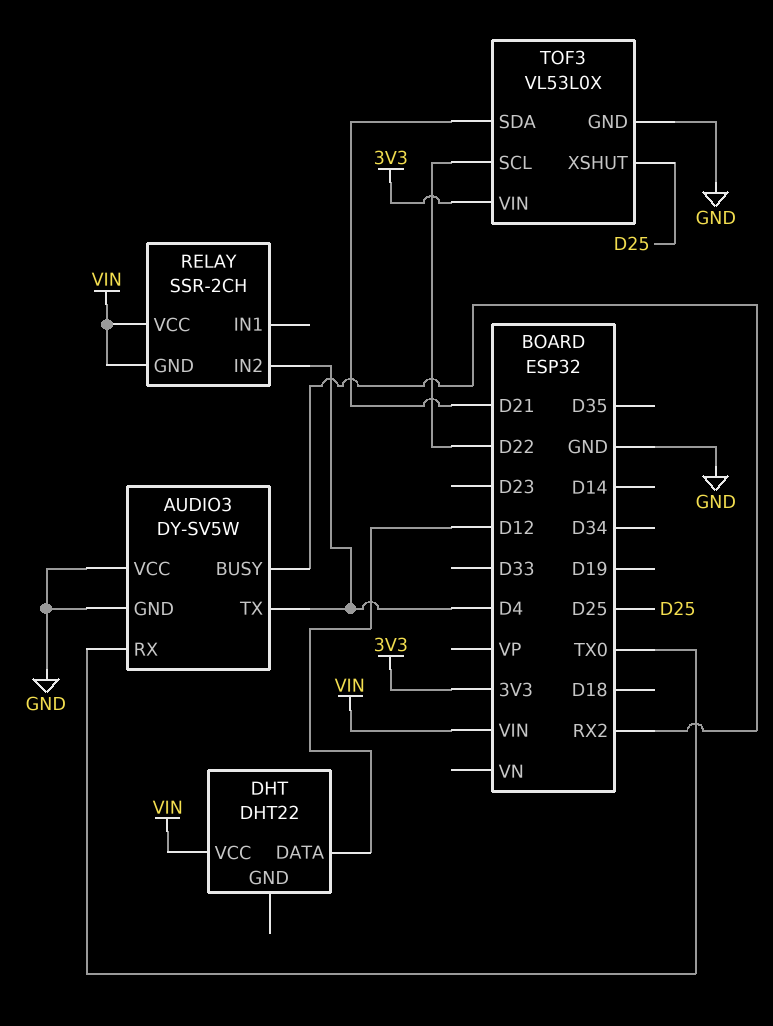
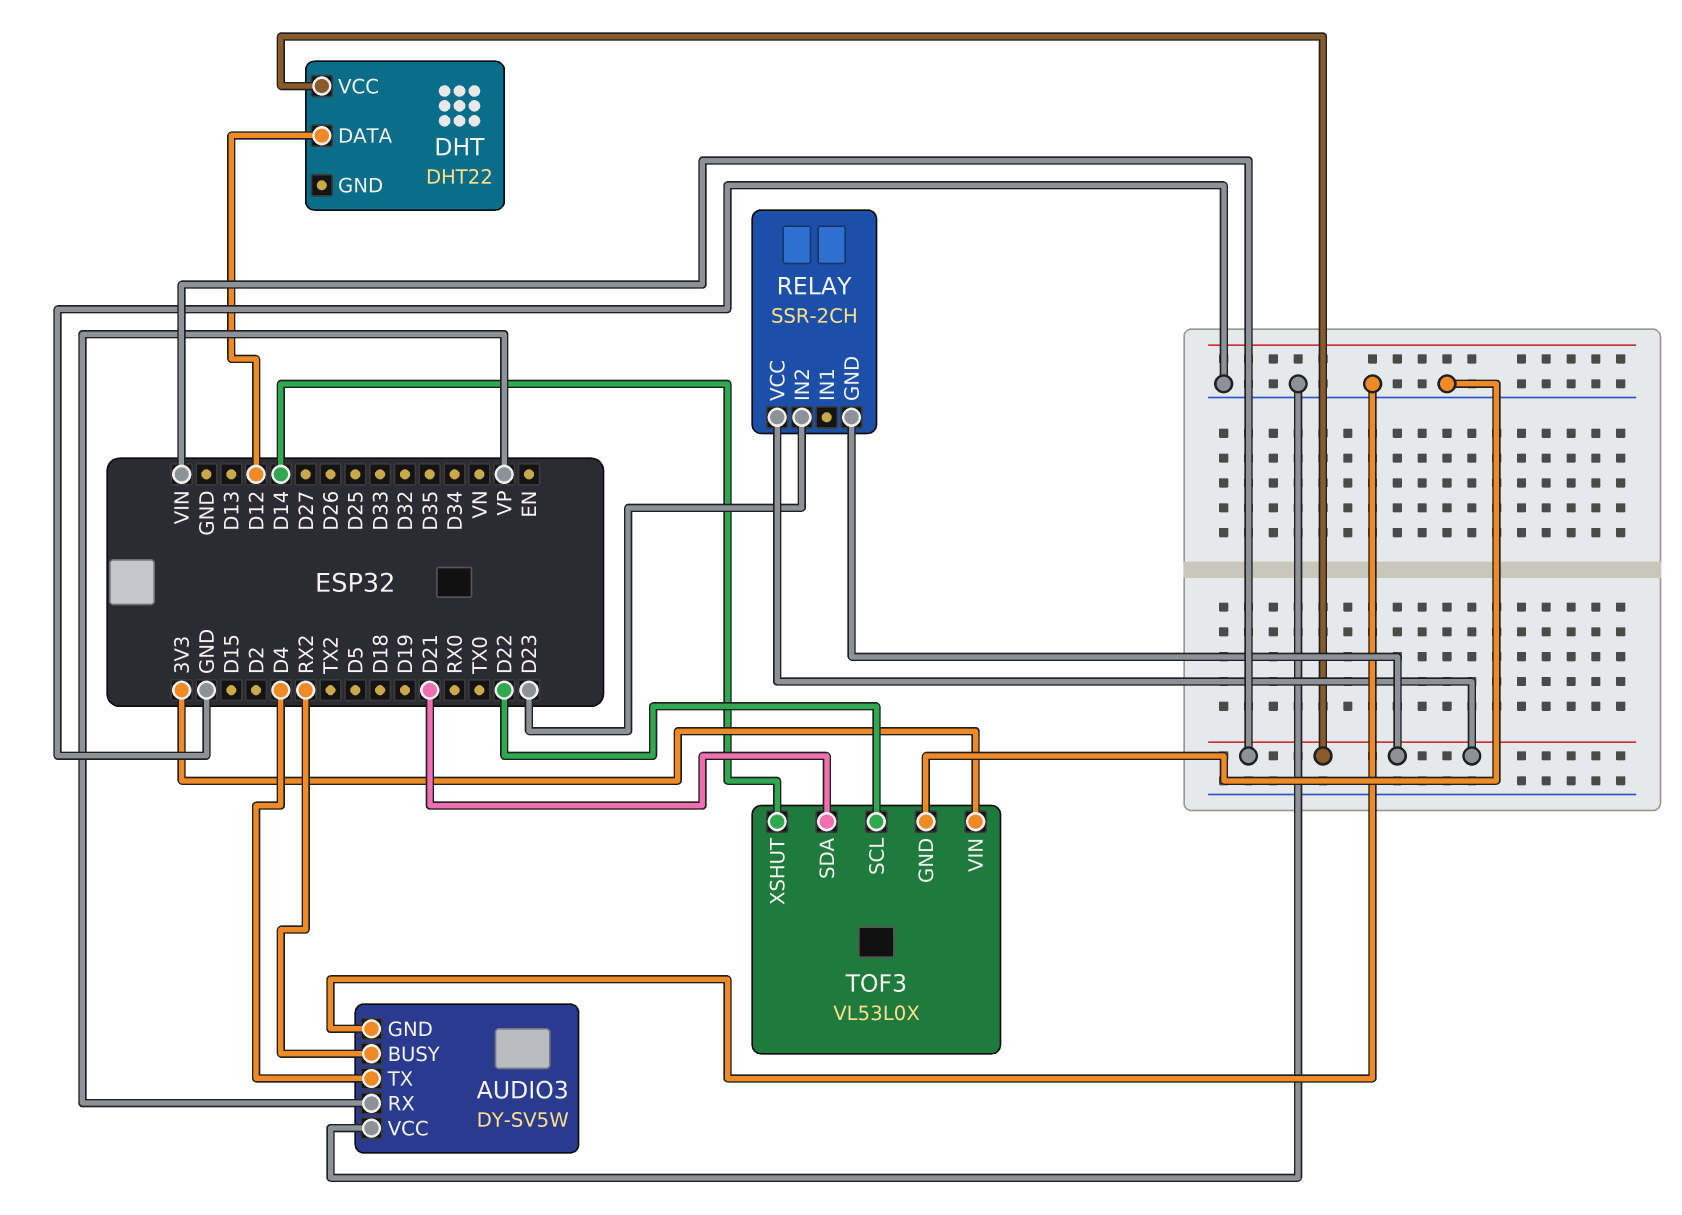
AUDIO3 pin RX: TX0 -> VP
RELAY pin IN2: D4 -> D23
TOF3 pin XSHUT: D25 -> D14

